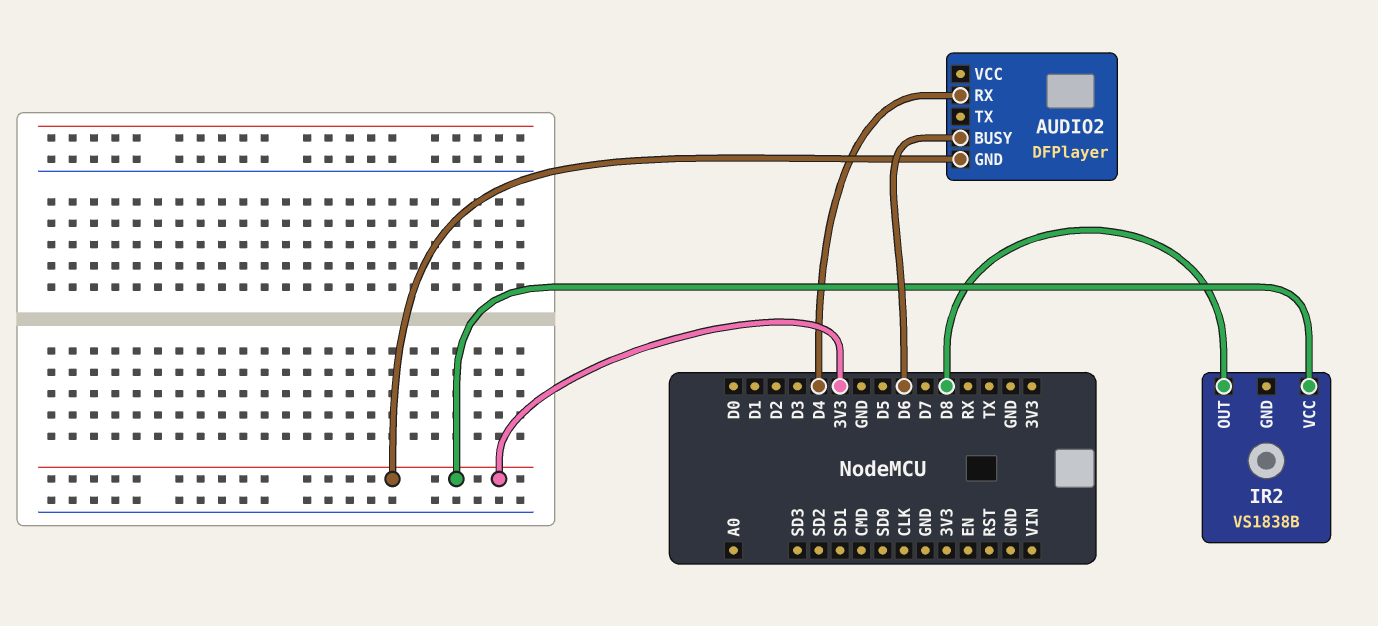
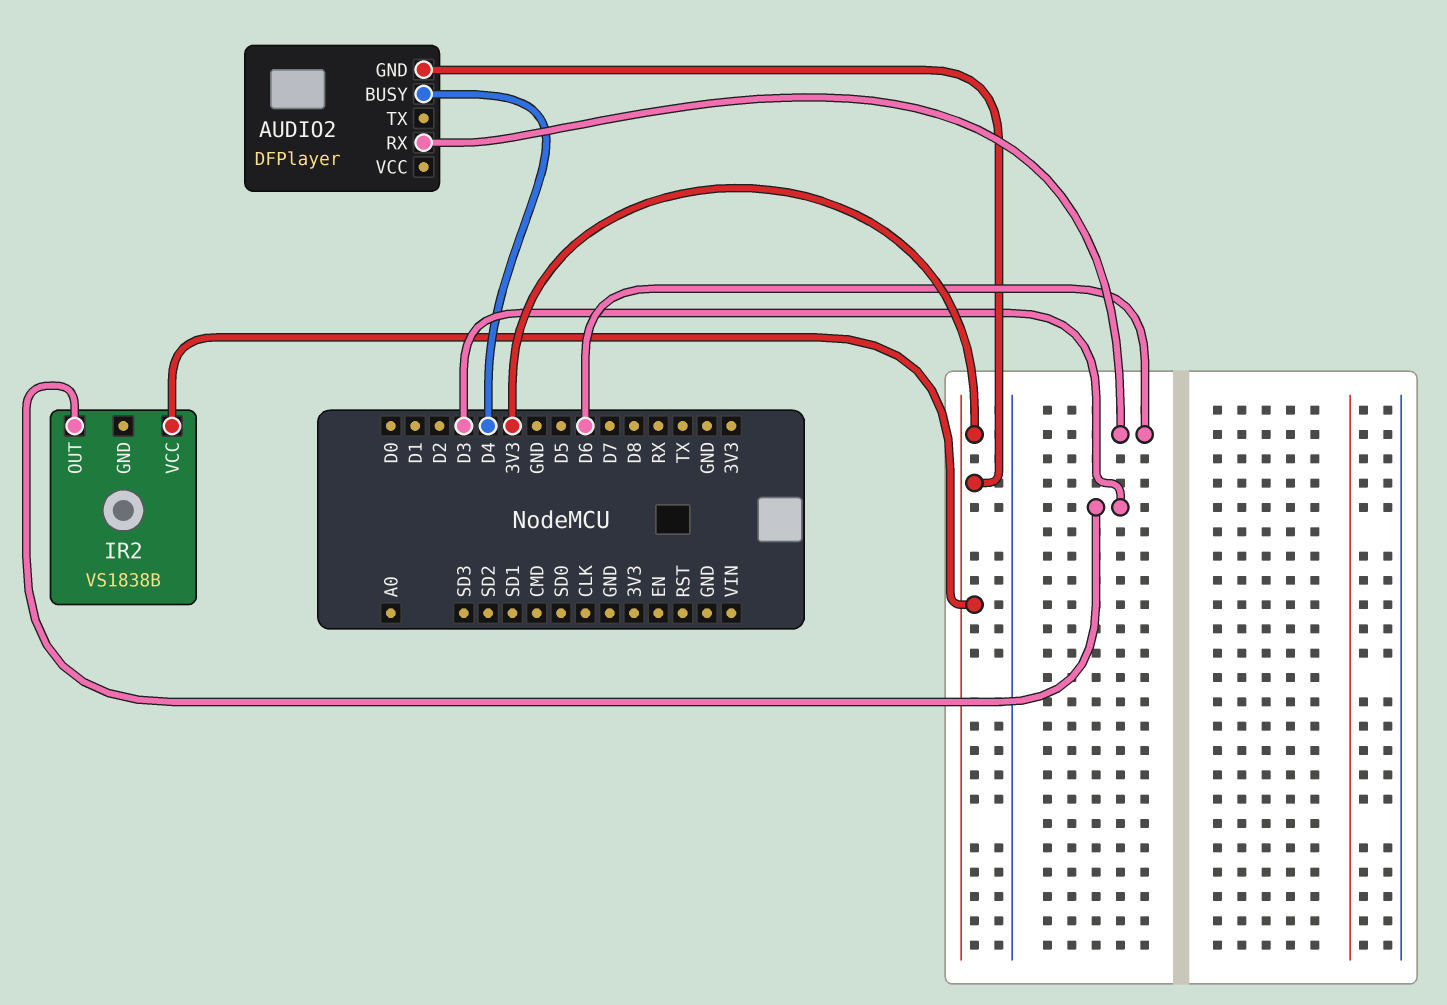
AUDIO2 pin BUSY: D6 -> D4
AUDIO2 pin RX: D4 -> D6
IR2 pin OUT: D8 -> D3

